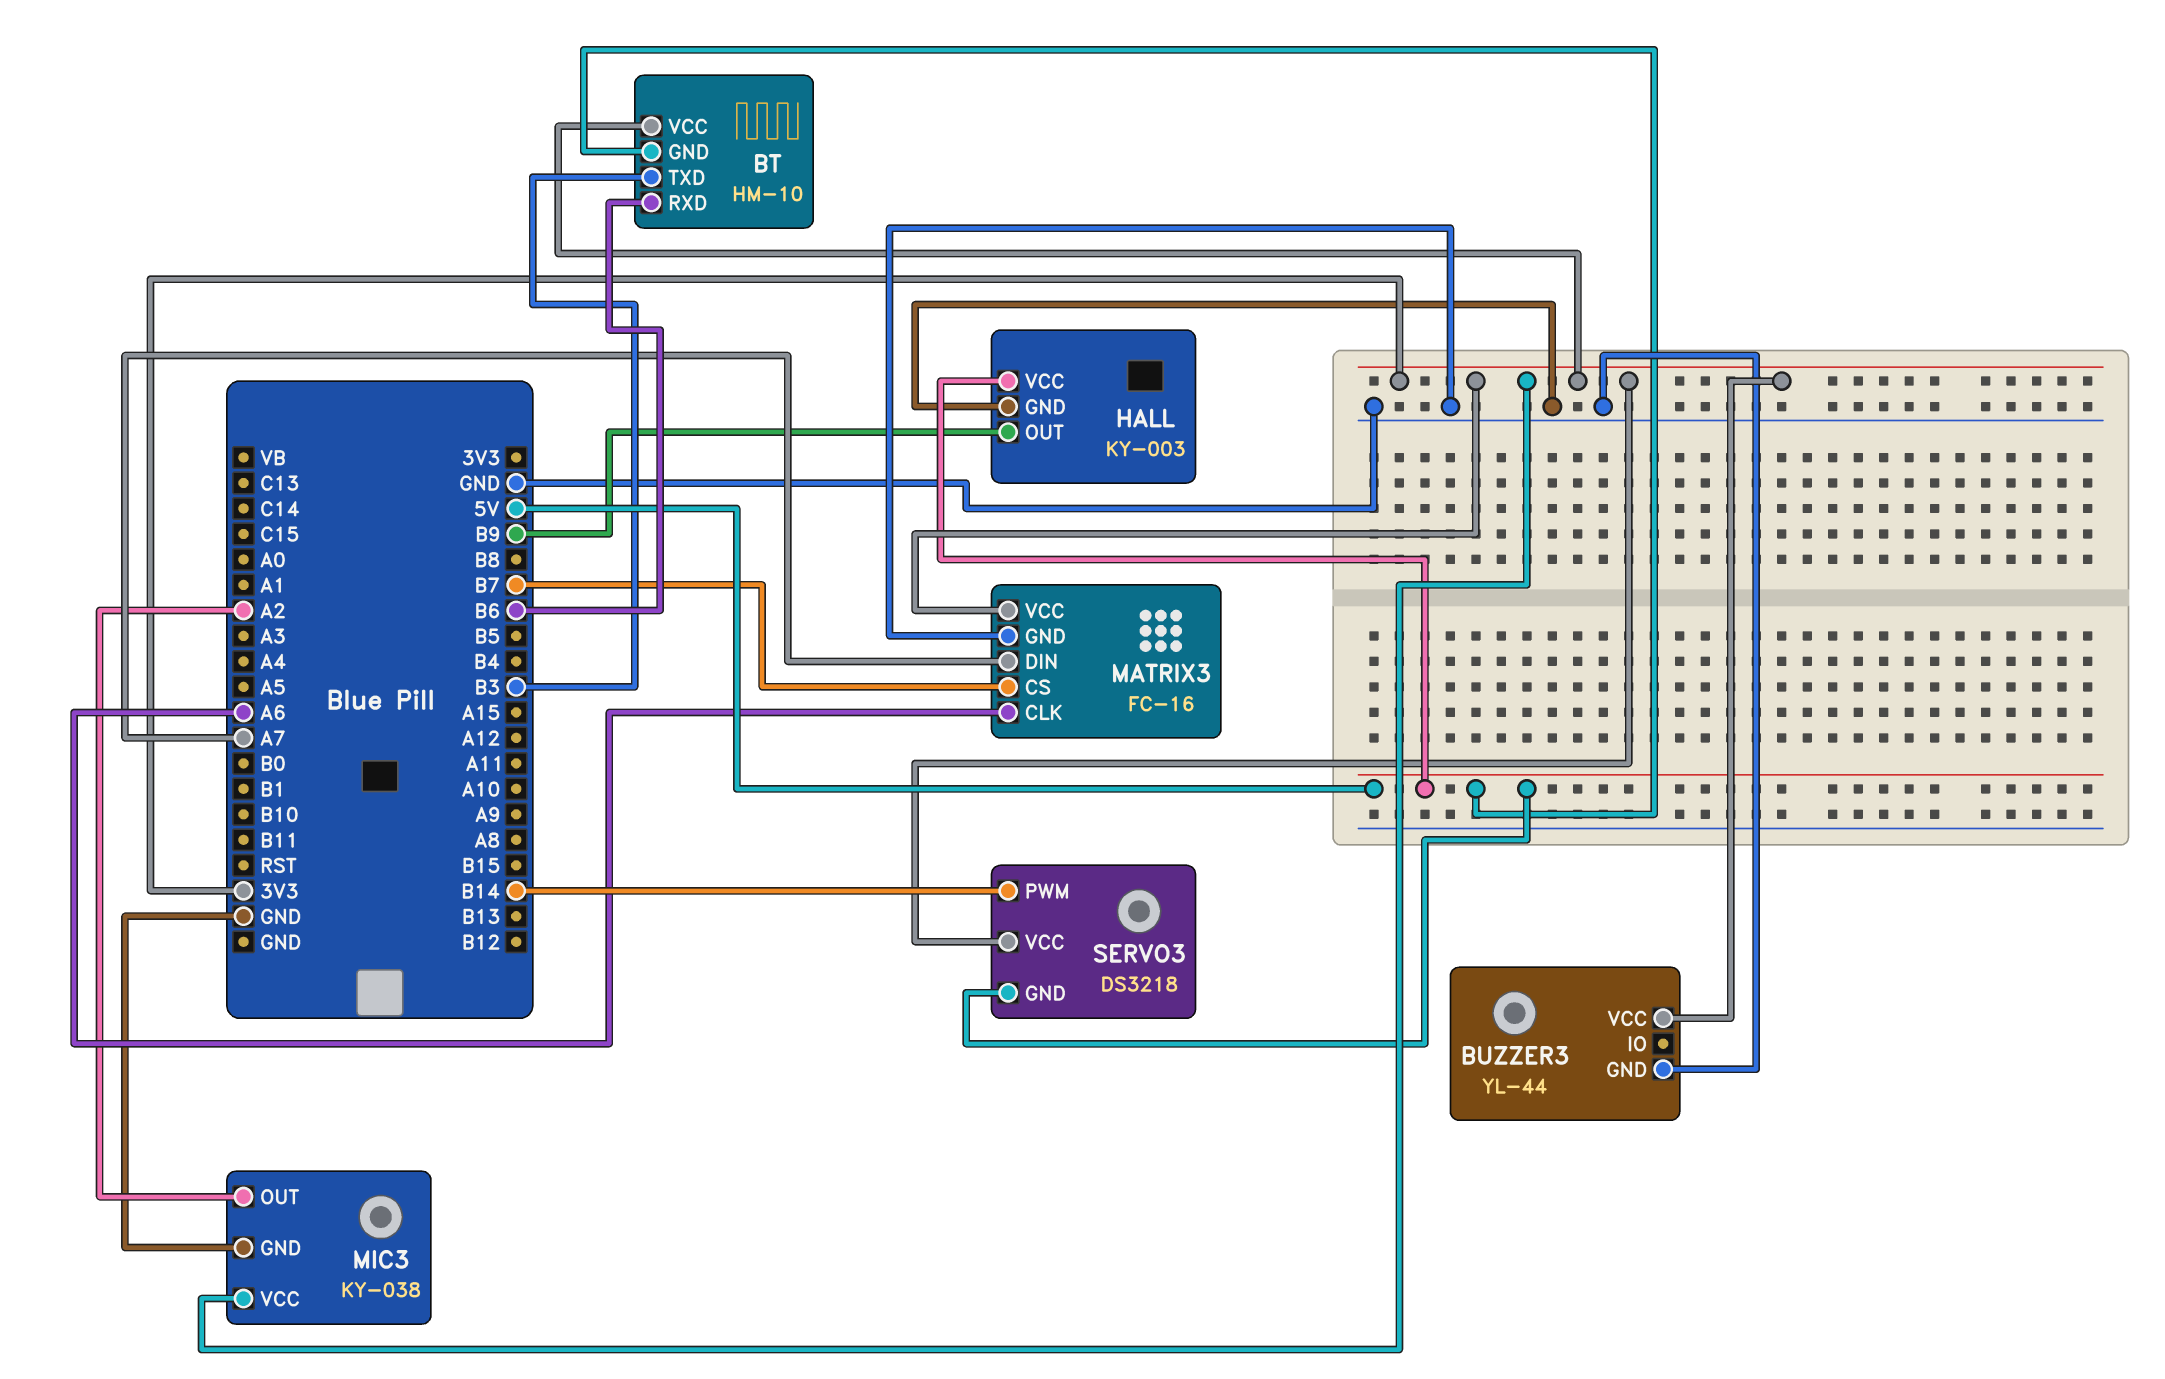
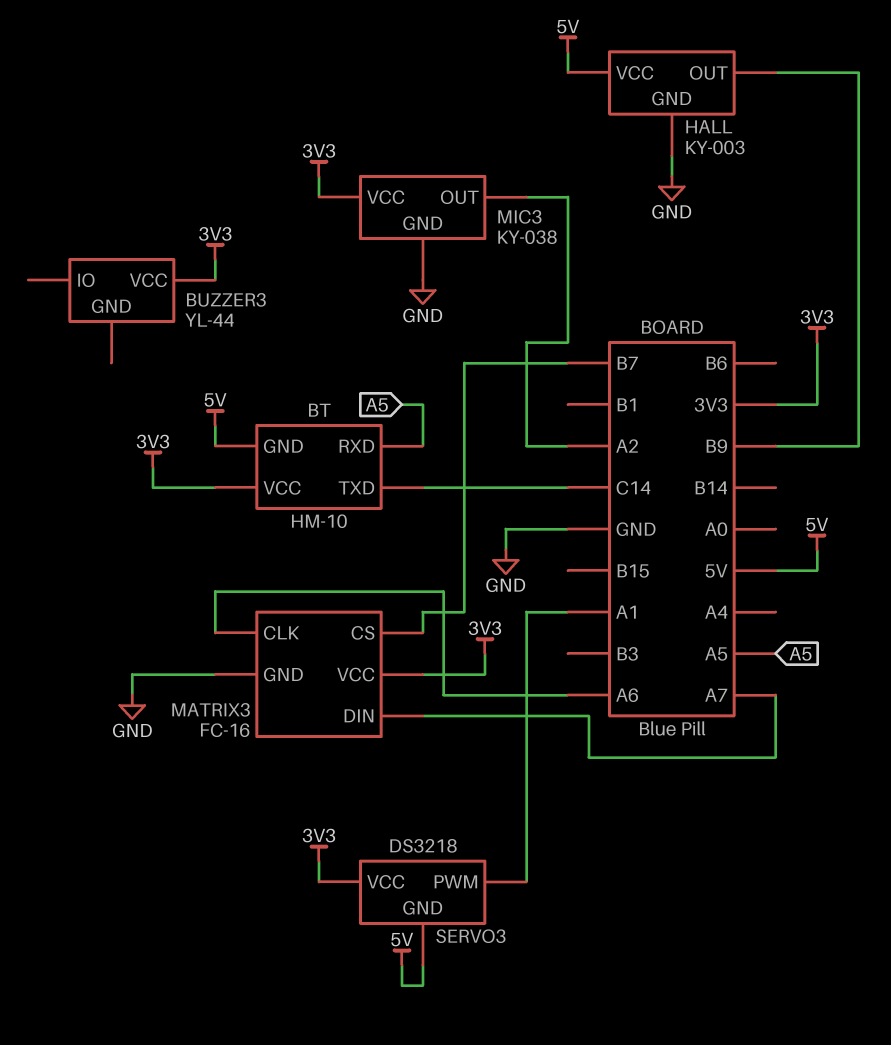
BT pin RXD: B6 -> A5
BT pin TXD: B3 -> C14
BUZZER3 pin GND: GND -> none
SERVO3 pin PWM: B14 -> A1

